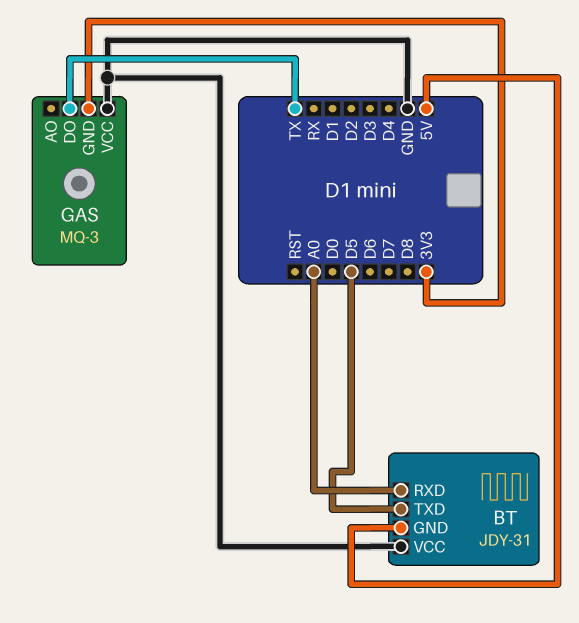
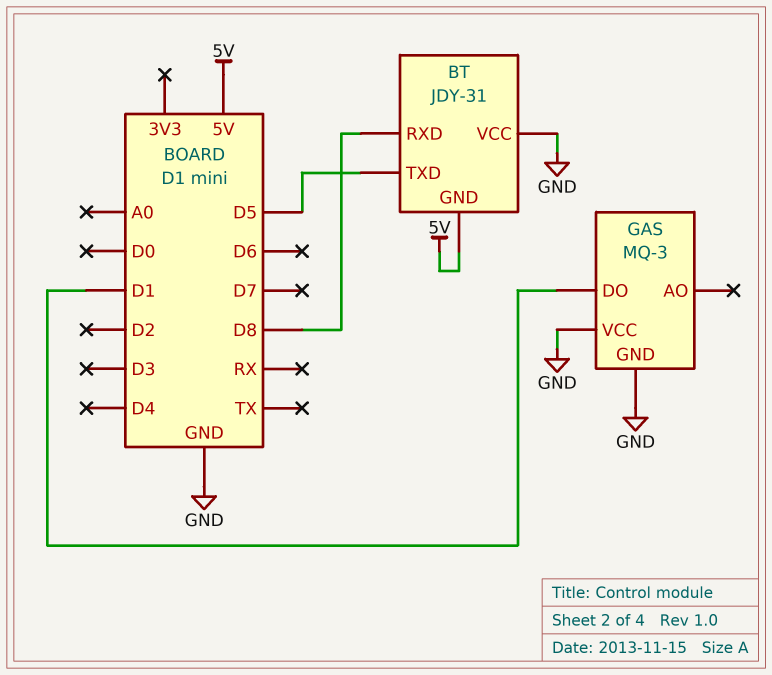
BT pin RXD: A0 -> D8
GAS pin DO: TX -> D1
GAS pin GND: 3V3 -> GND

